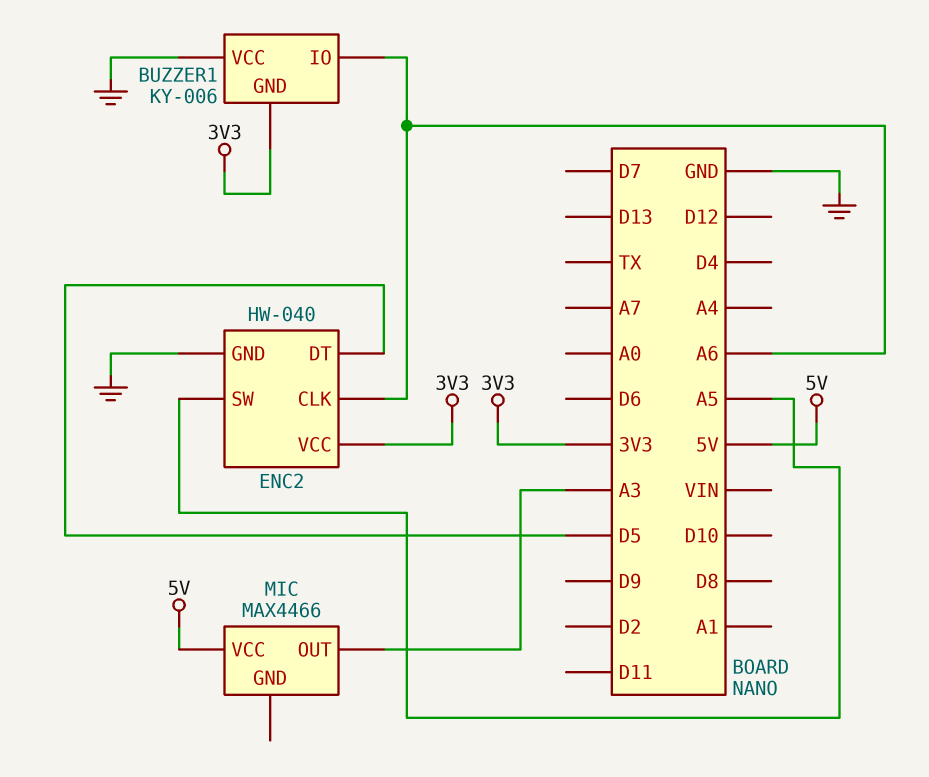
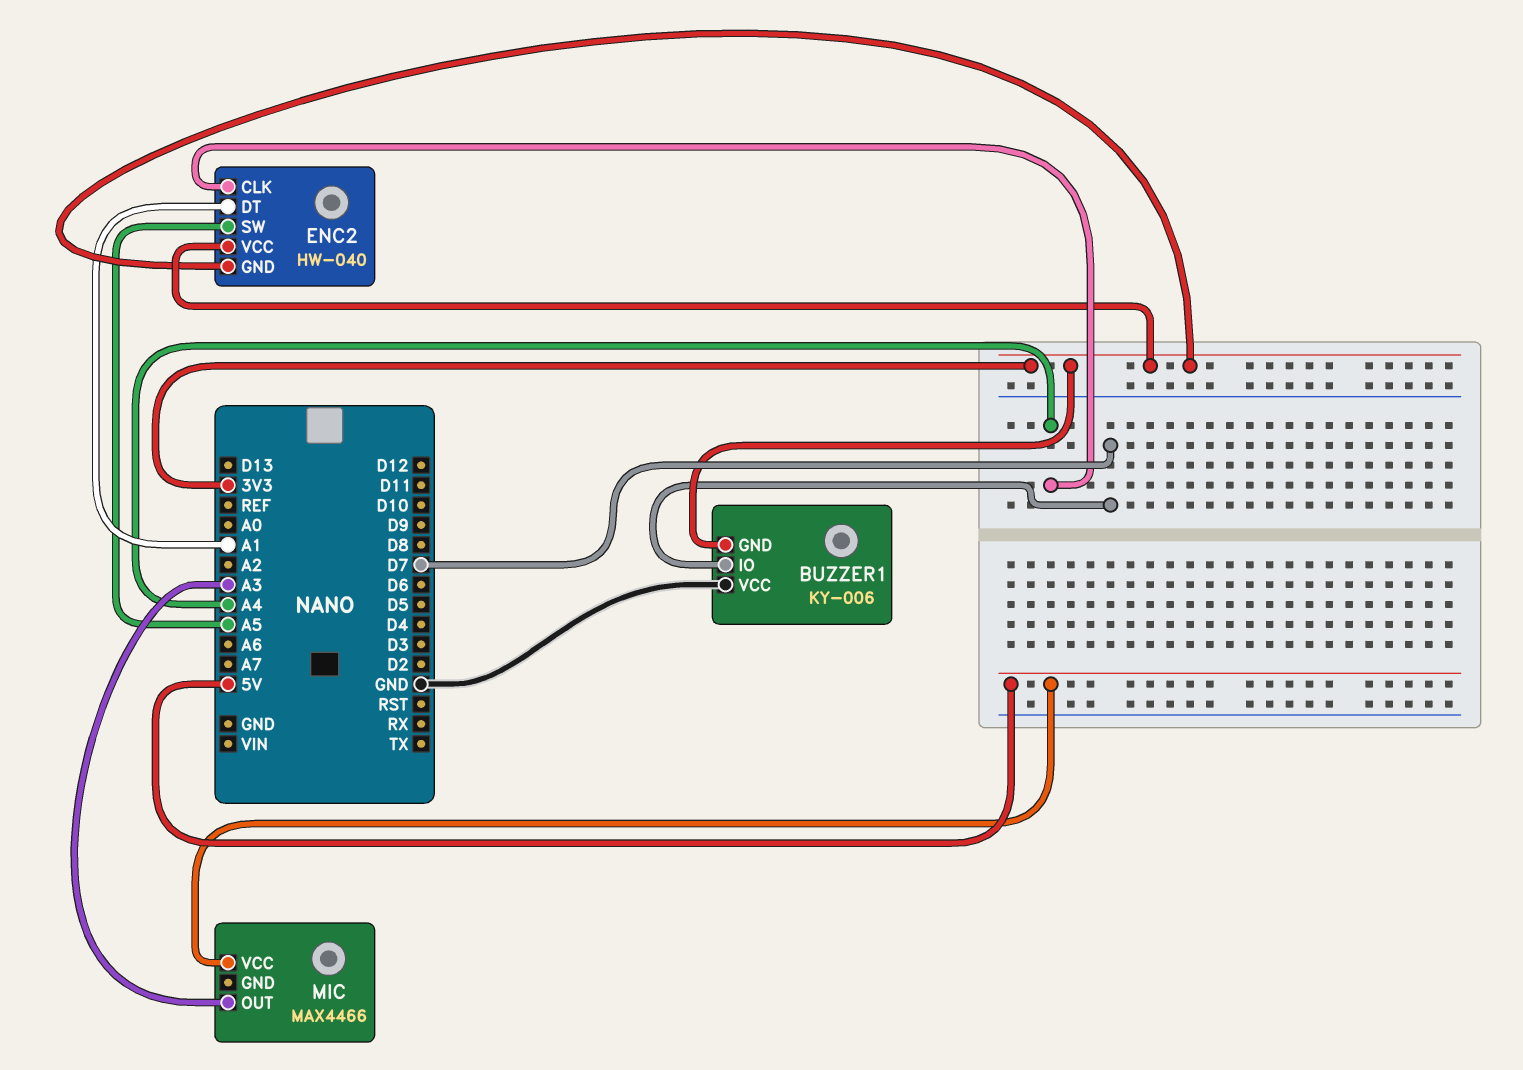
BUZZER1 pin IO: A6 -> D7
ENC2 pin CLK: A6 -> A4
ENC2 pin DT: D5 -> A1
ENC2 pin GND: GND -> 3V3

